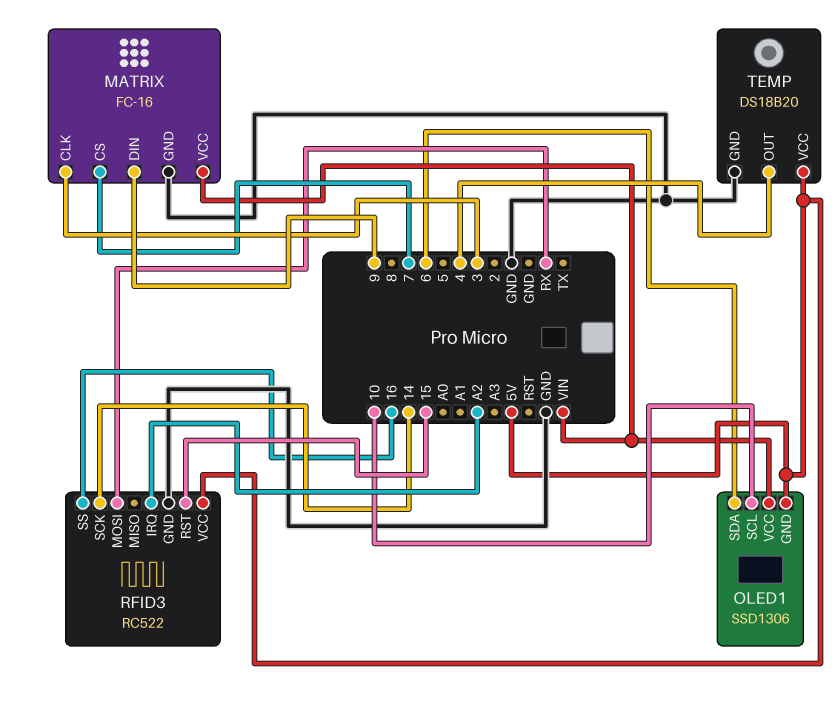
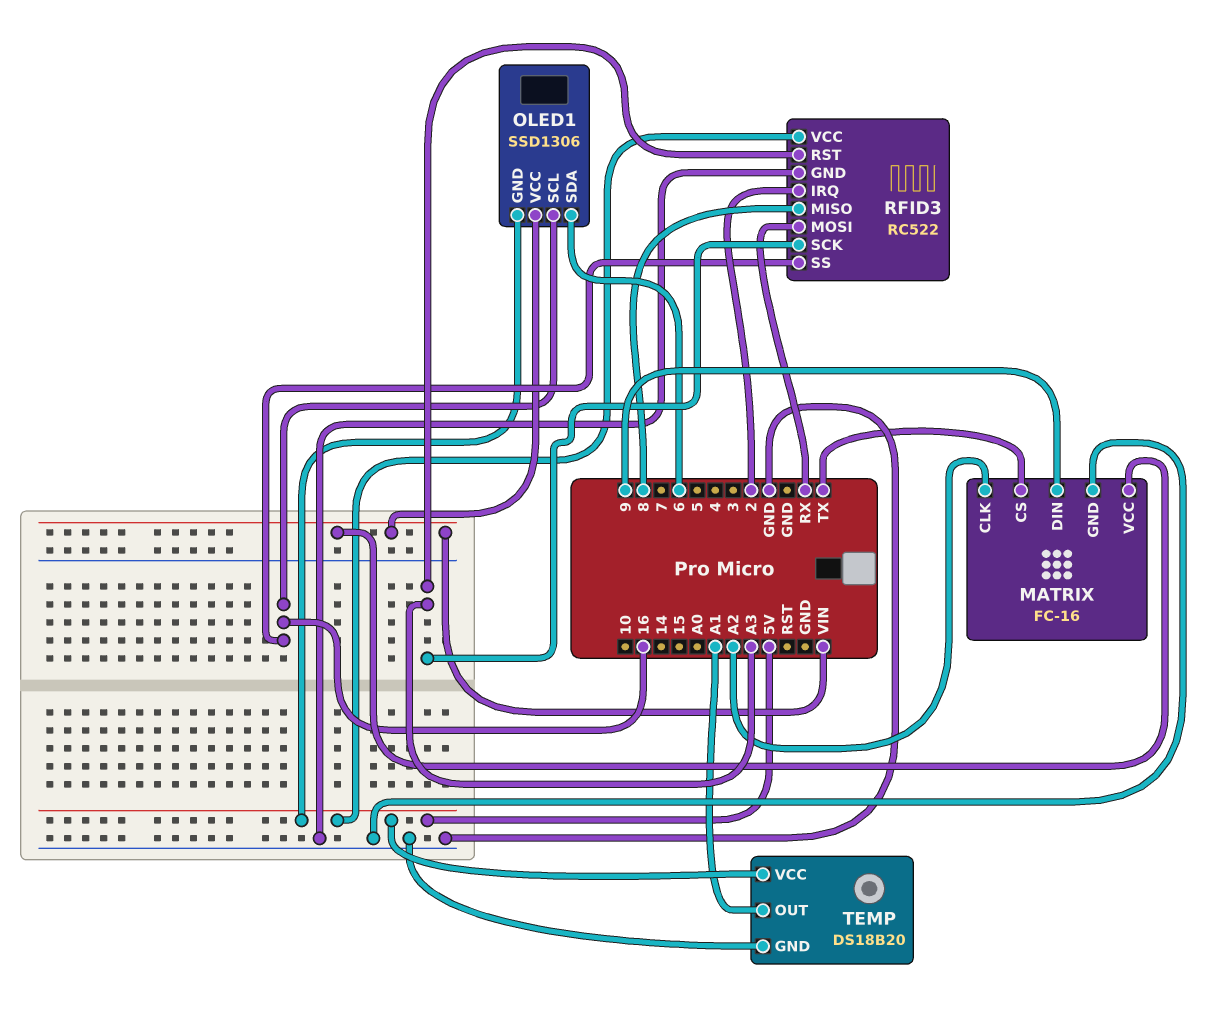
MATRIX pin CLK: 3 -> A2
MATRIX pin CS: 7 -> TX
OLED1 pin SCL: 10 -> 16
RFID3 pin IRQ: A2 -> 2
RFID3 pin MISO: none -> 8
RFID3 pin RST: 15 -> A3
RFID3 pin SCK: 14 -> A3
TEMP pin OUT: 4 -> A1

